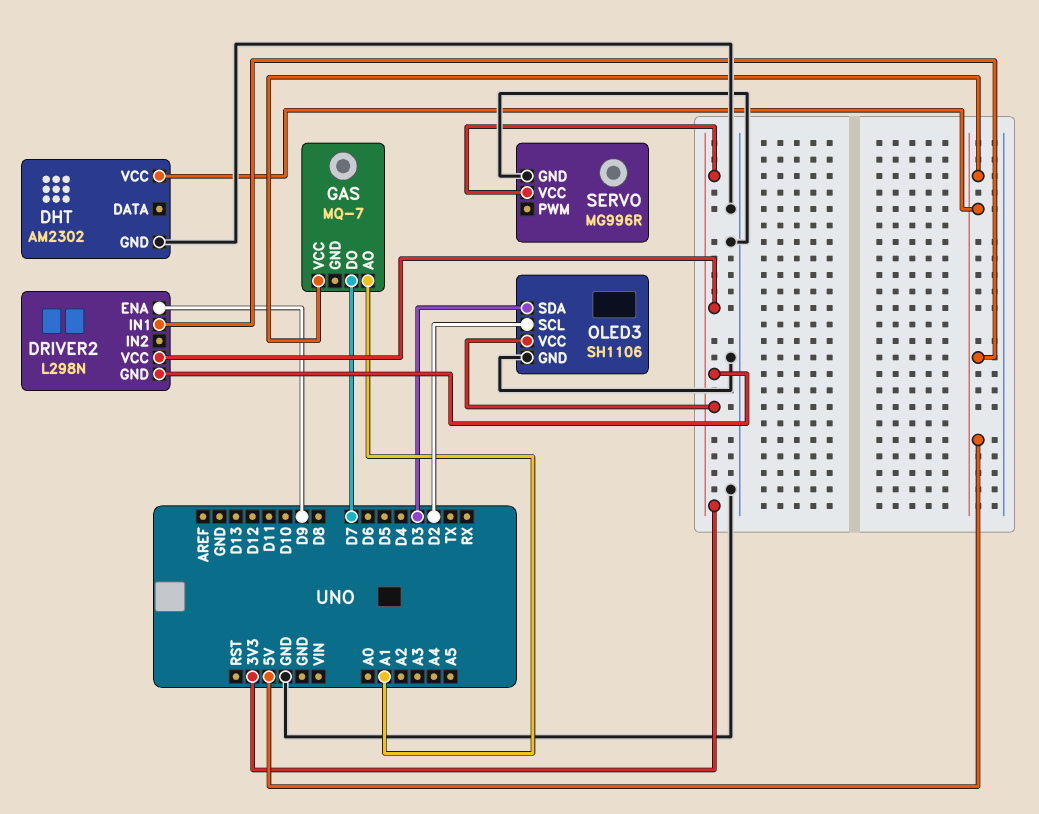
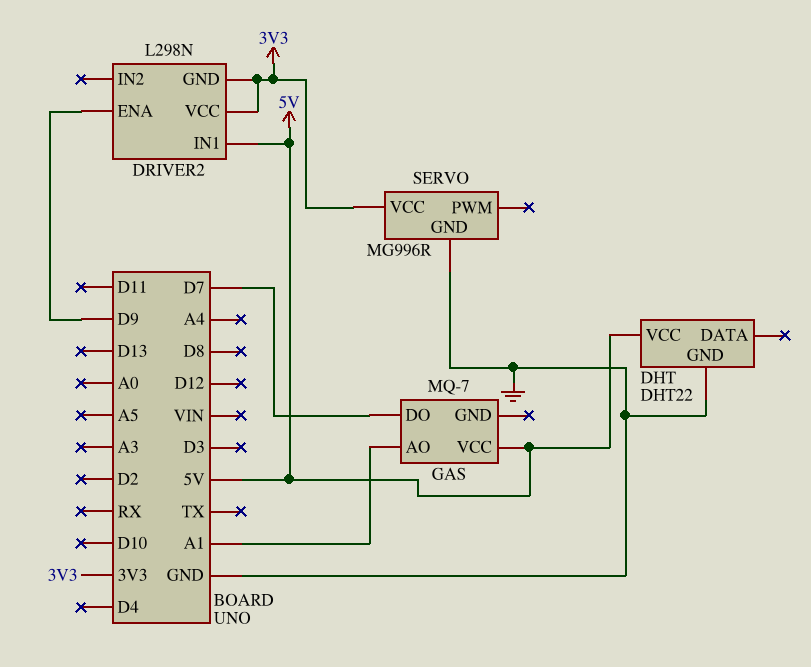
DHT: AM2302 -> DHT22
OLED3: SH1106 -> none
OLED3 pin GND: GND -> none
OLED3 pin SCL: D2 -> none
OLED3 pin SDA: D3 -> none
OLED3 pin VCC: 3V3 -> none

